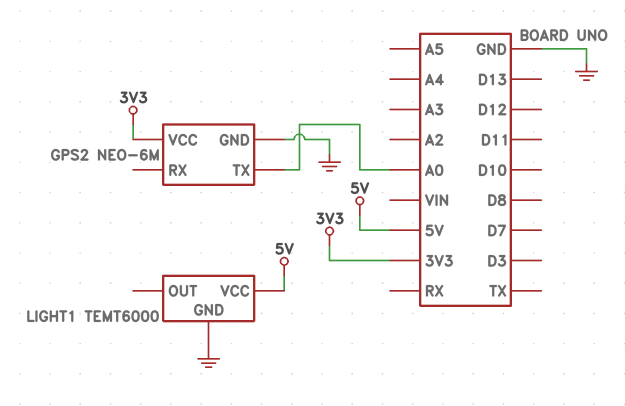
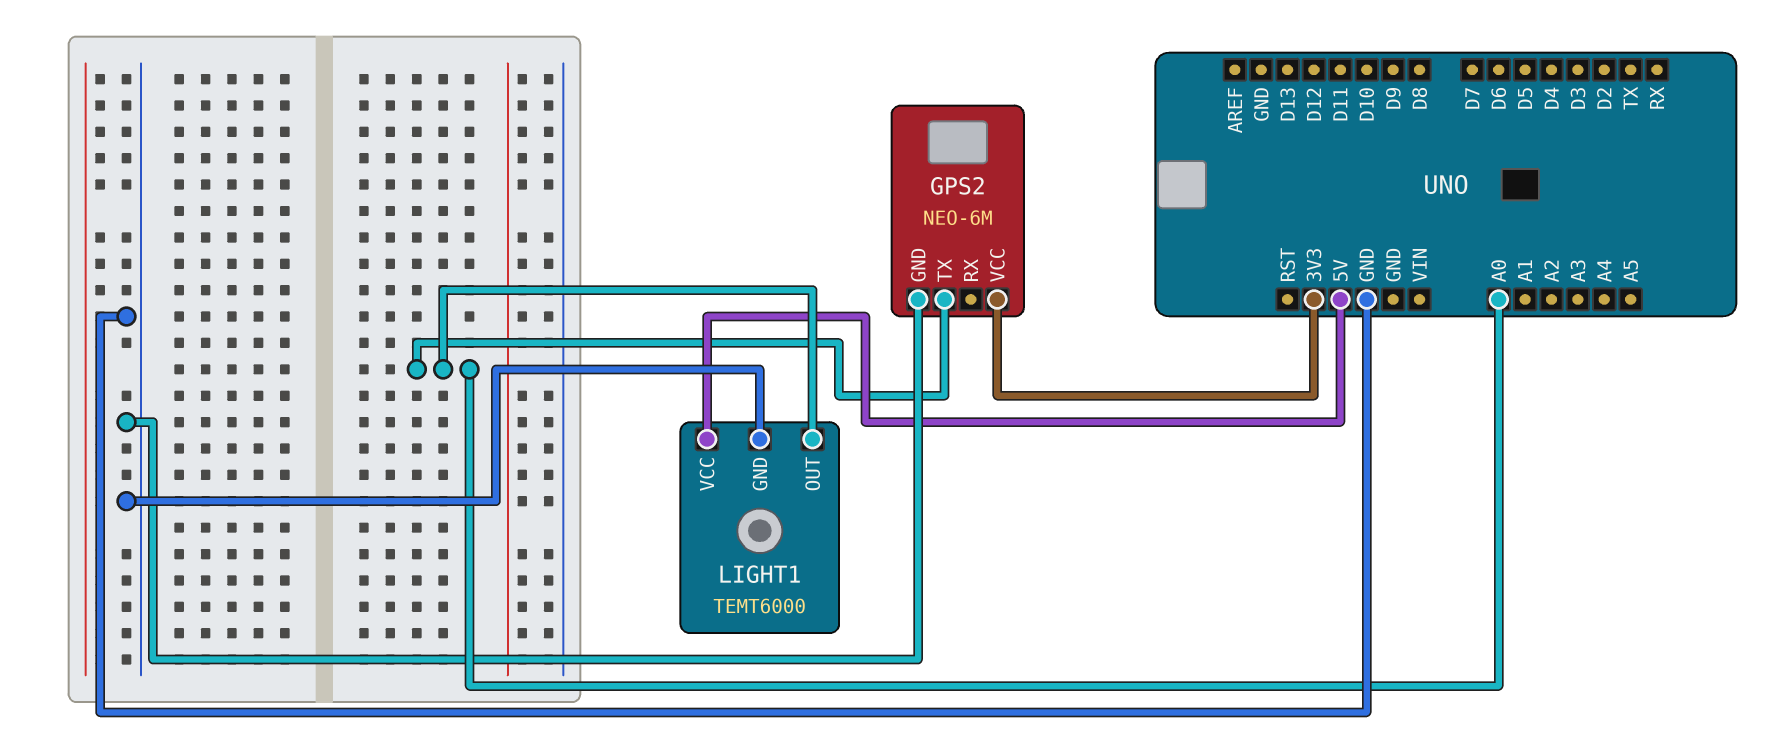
LIGHT1 pin OUT: none -> A0

